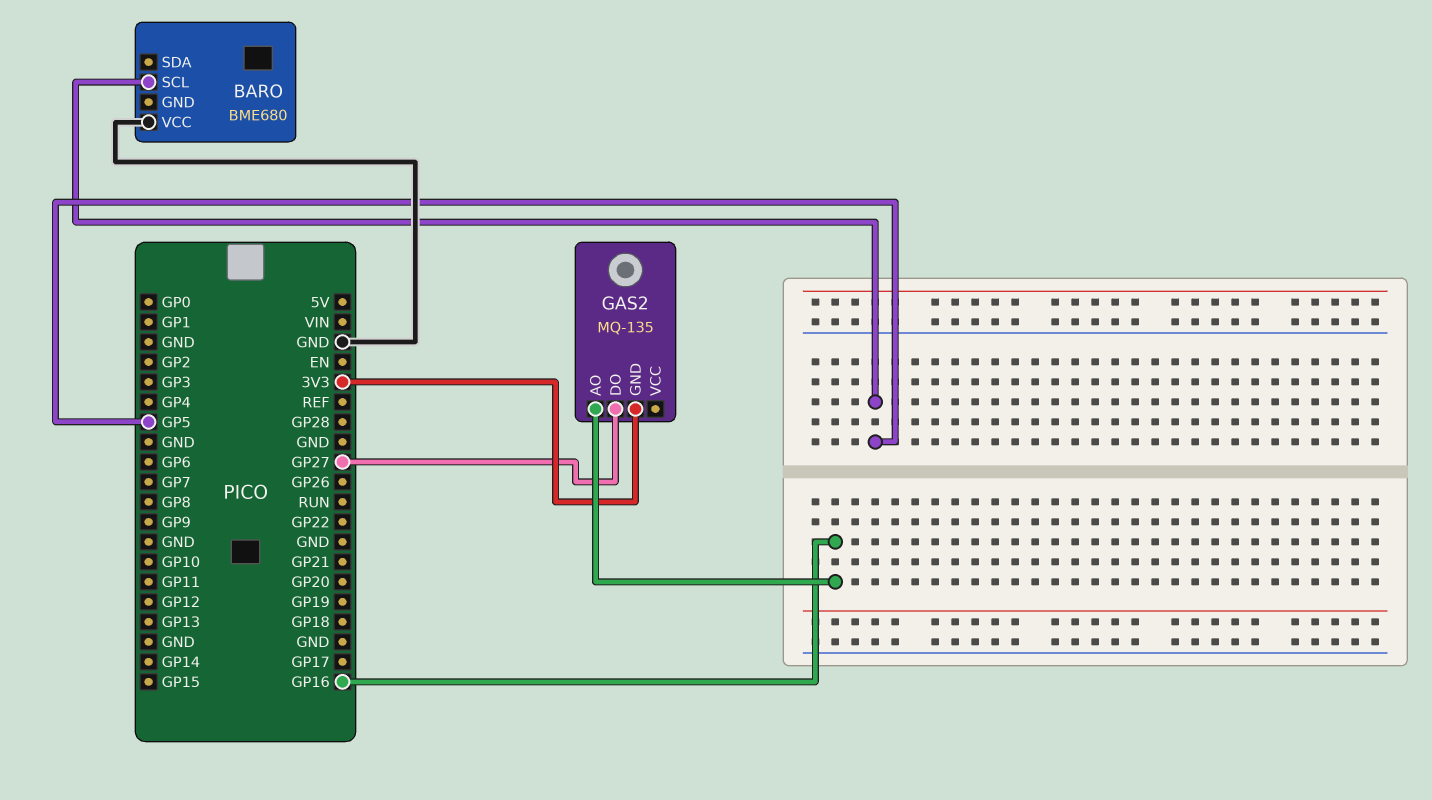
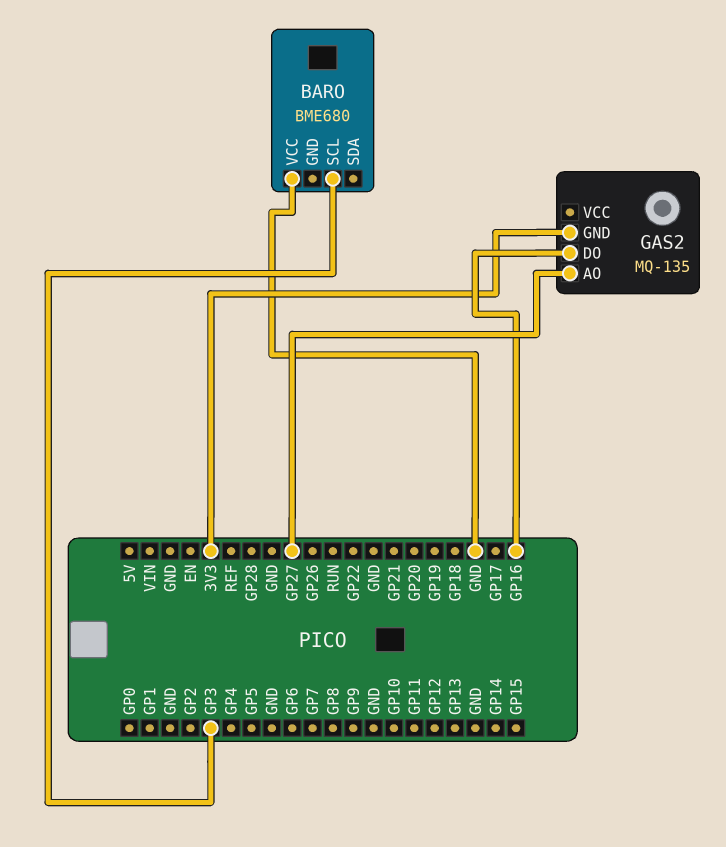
BARO pin SCL: GP5 -> GP3
GAS2 pin AO: GP16 -> GP27
GAS2 pin DO: GP27 -> GP16

